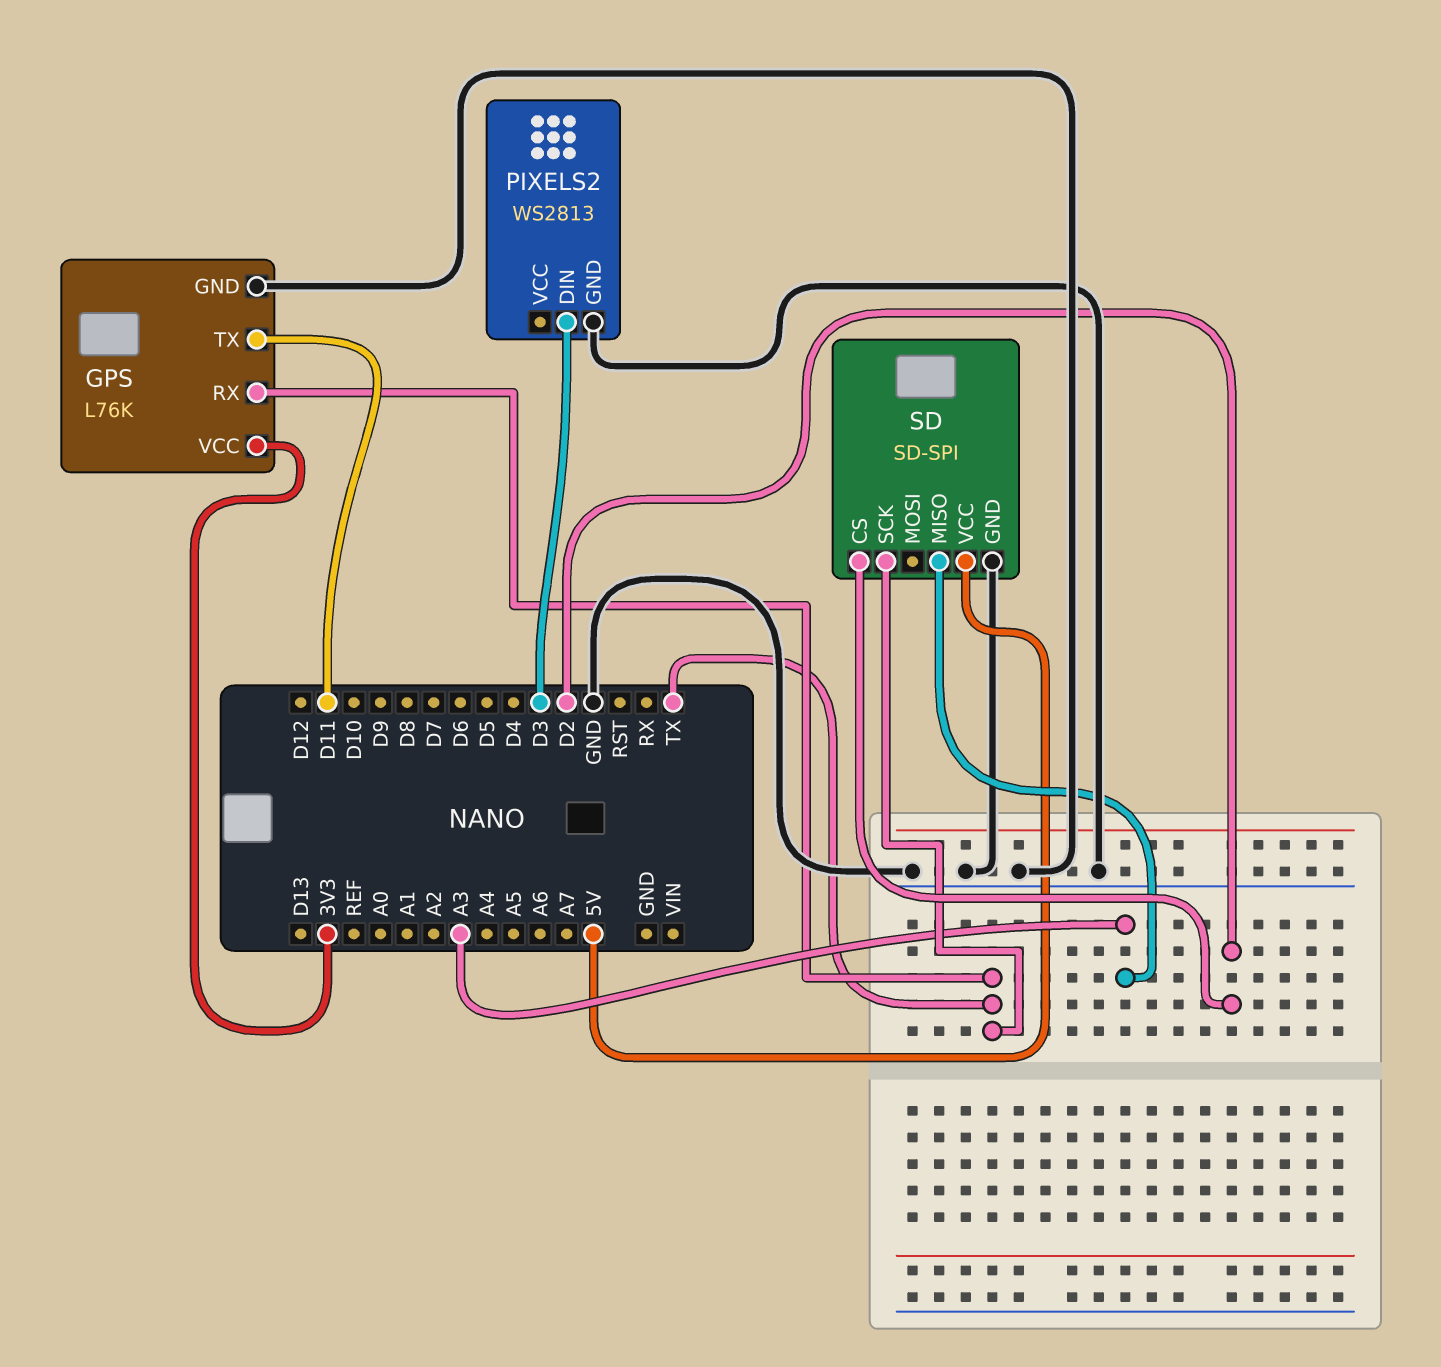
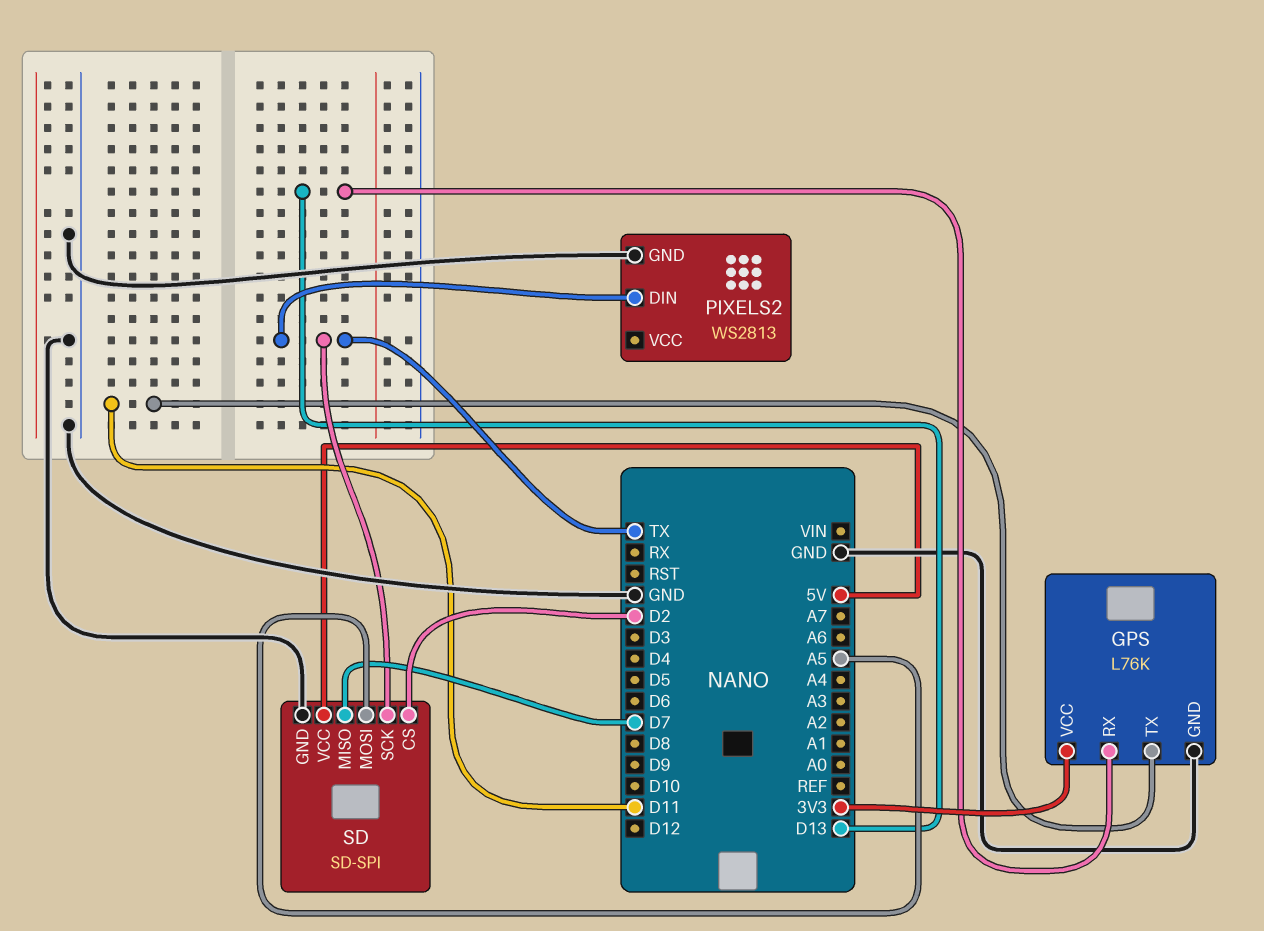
GPS pin RX: TX -> D13
PIXELS2 pin DIN: D3 -> TX
SD pin MISO: A3 -> D7
SD pin MOSI: none -> A5

